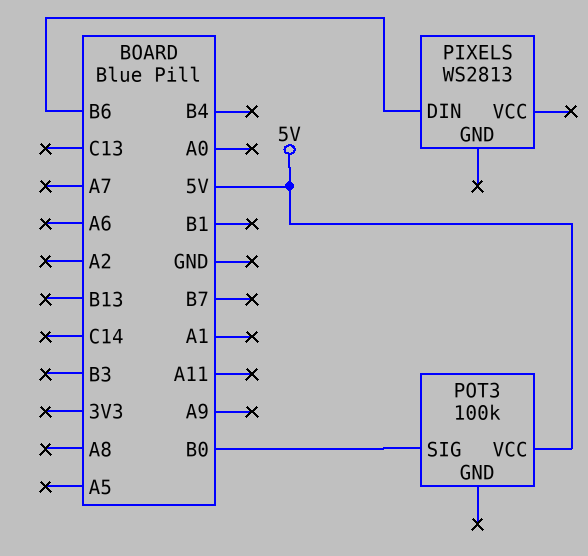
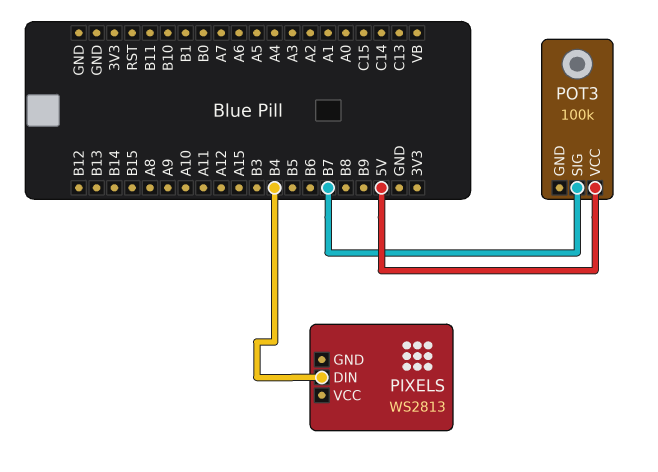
PIXELS pin DIN: B6 -> B4
POT3 pin SIG: B0 -> B7

